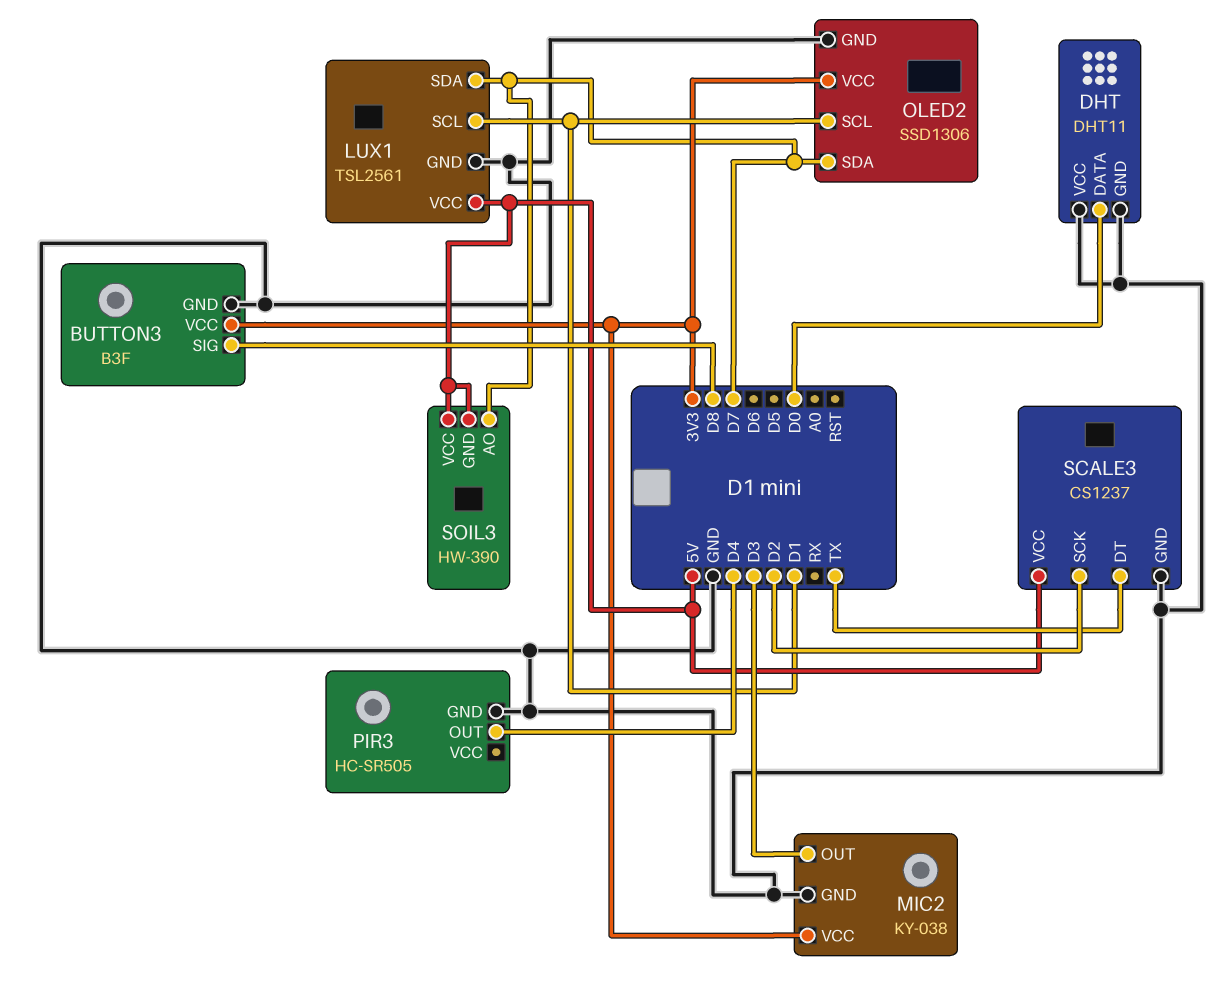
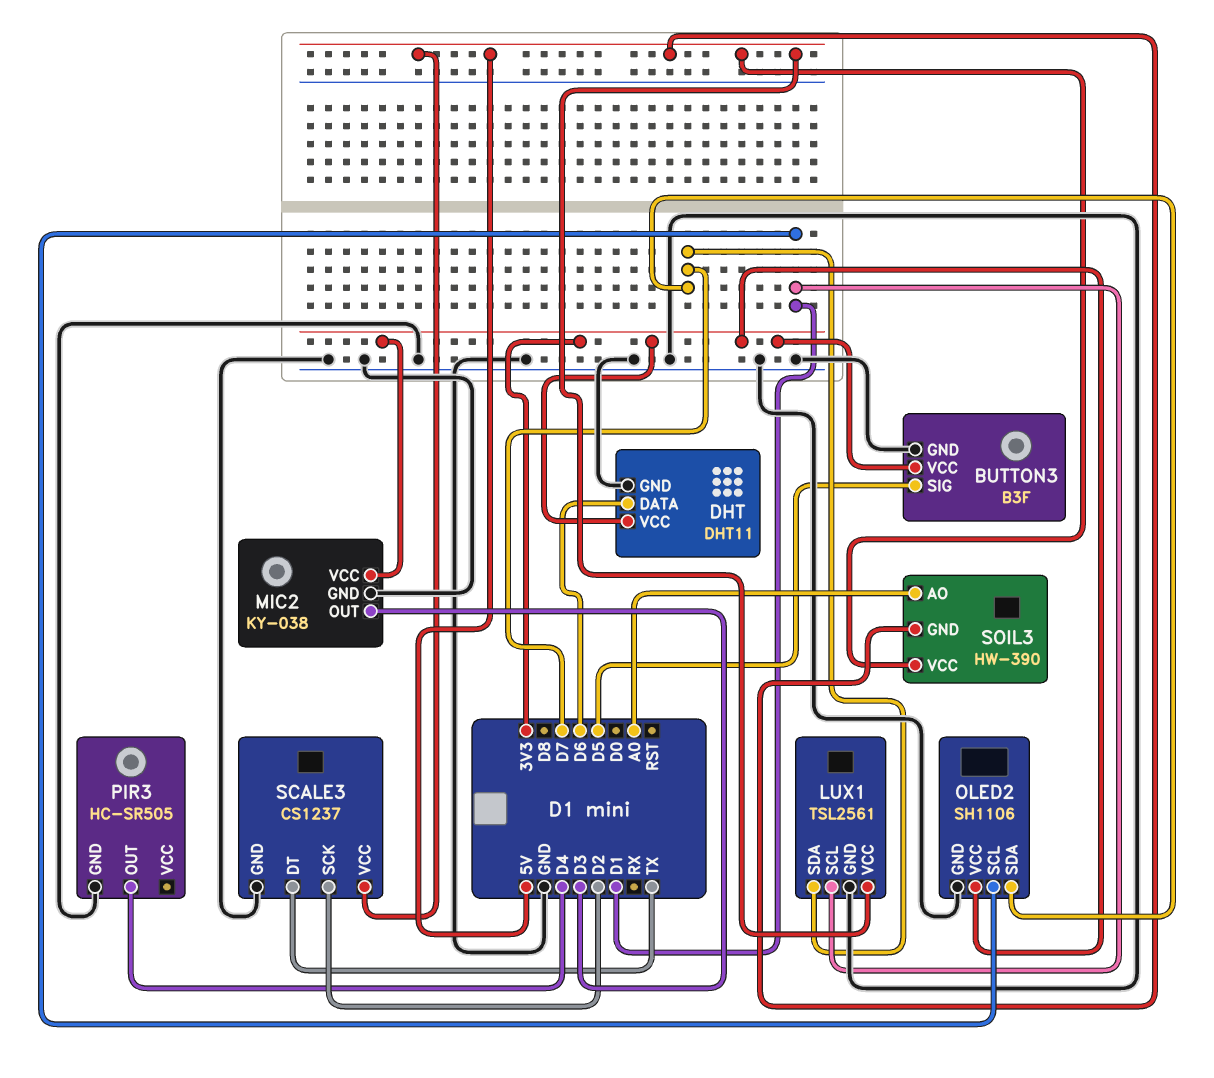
BUTTON3 pin SIG: D8 -> D5
DHT pin DATA: D0 -> D6
DHT pin VCC: GND -> 3V3
OLED2: SSD1306 -> SH1106
SOIL3 pin AO: D7 -> A0

